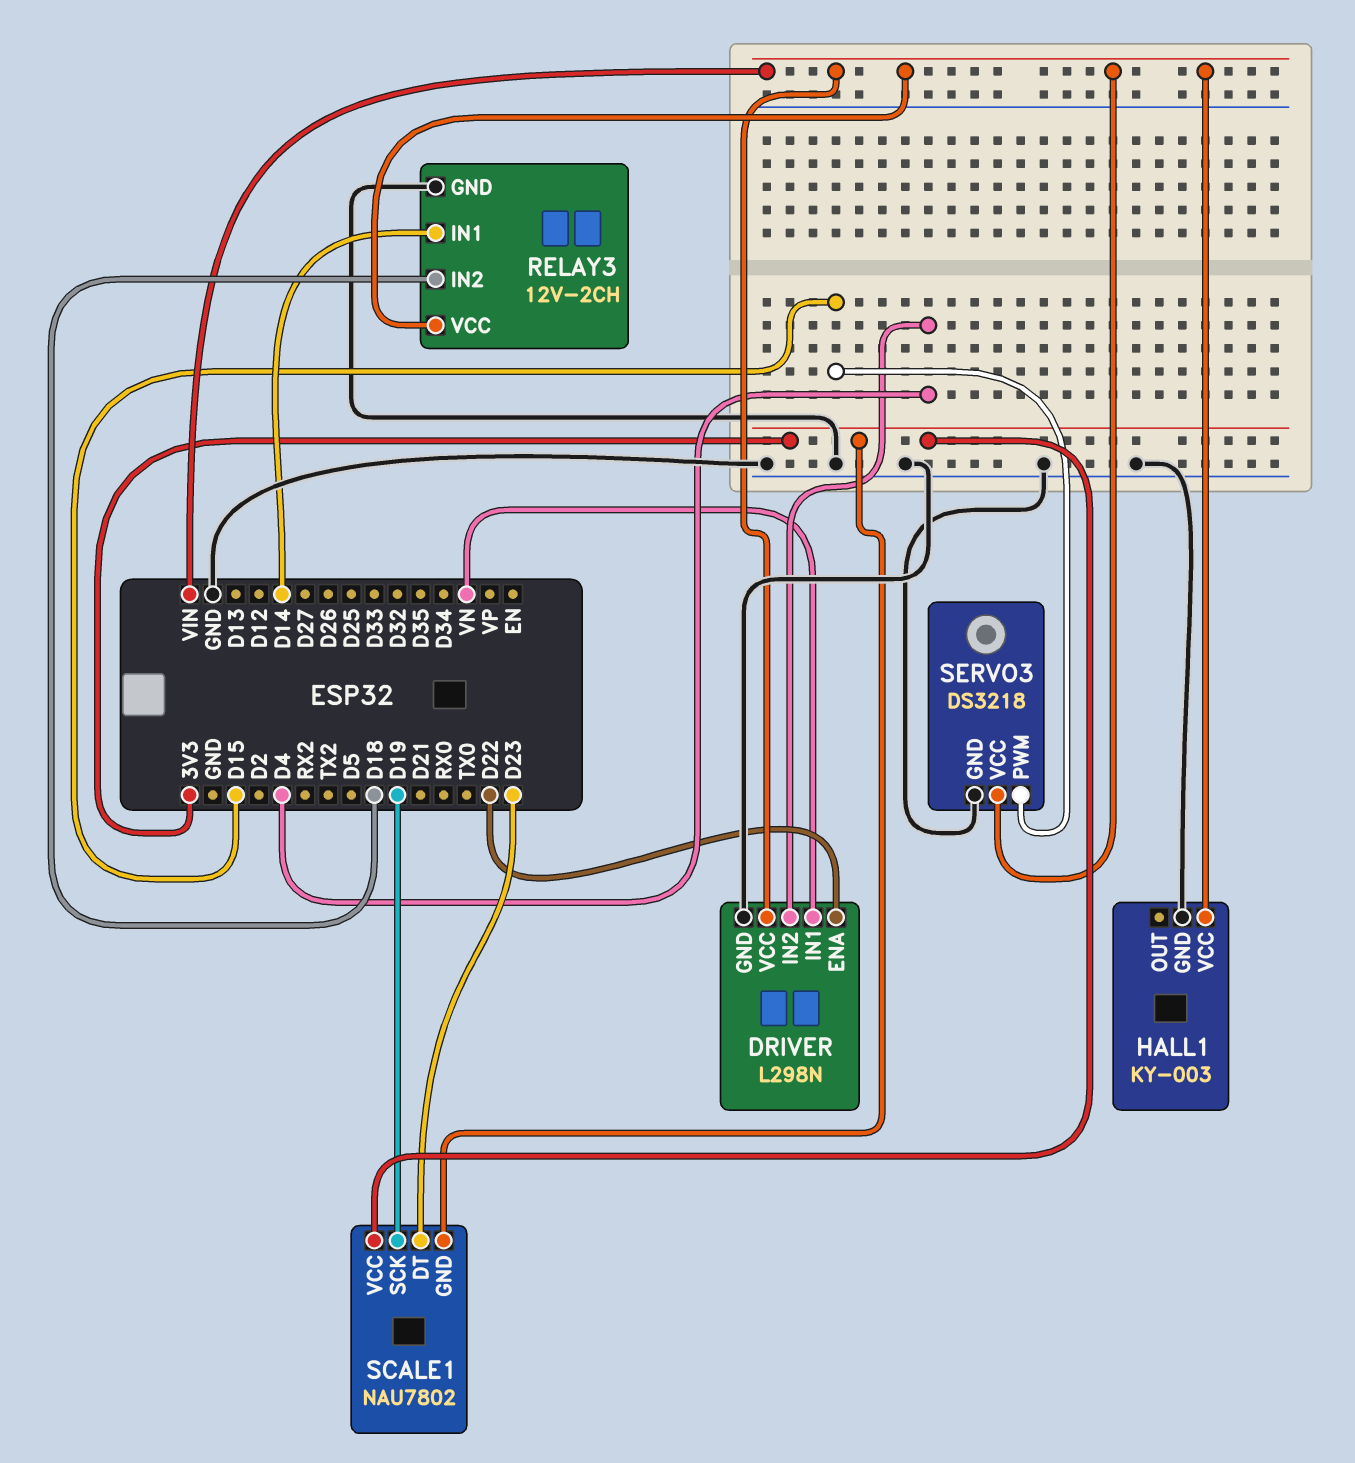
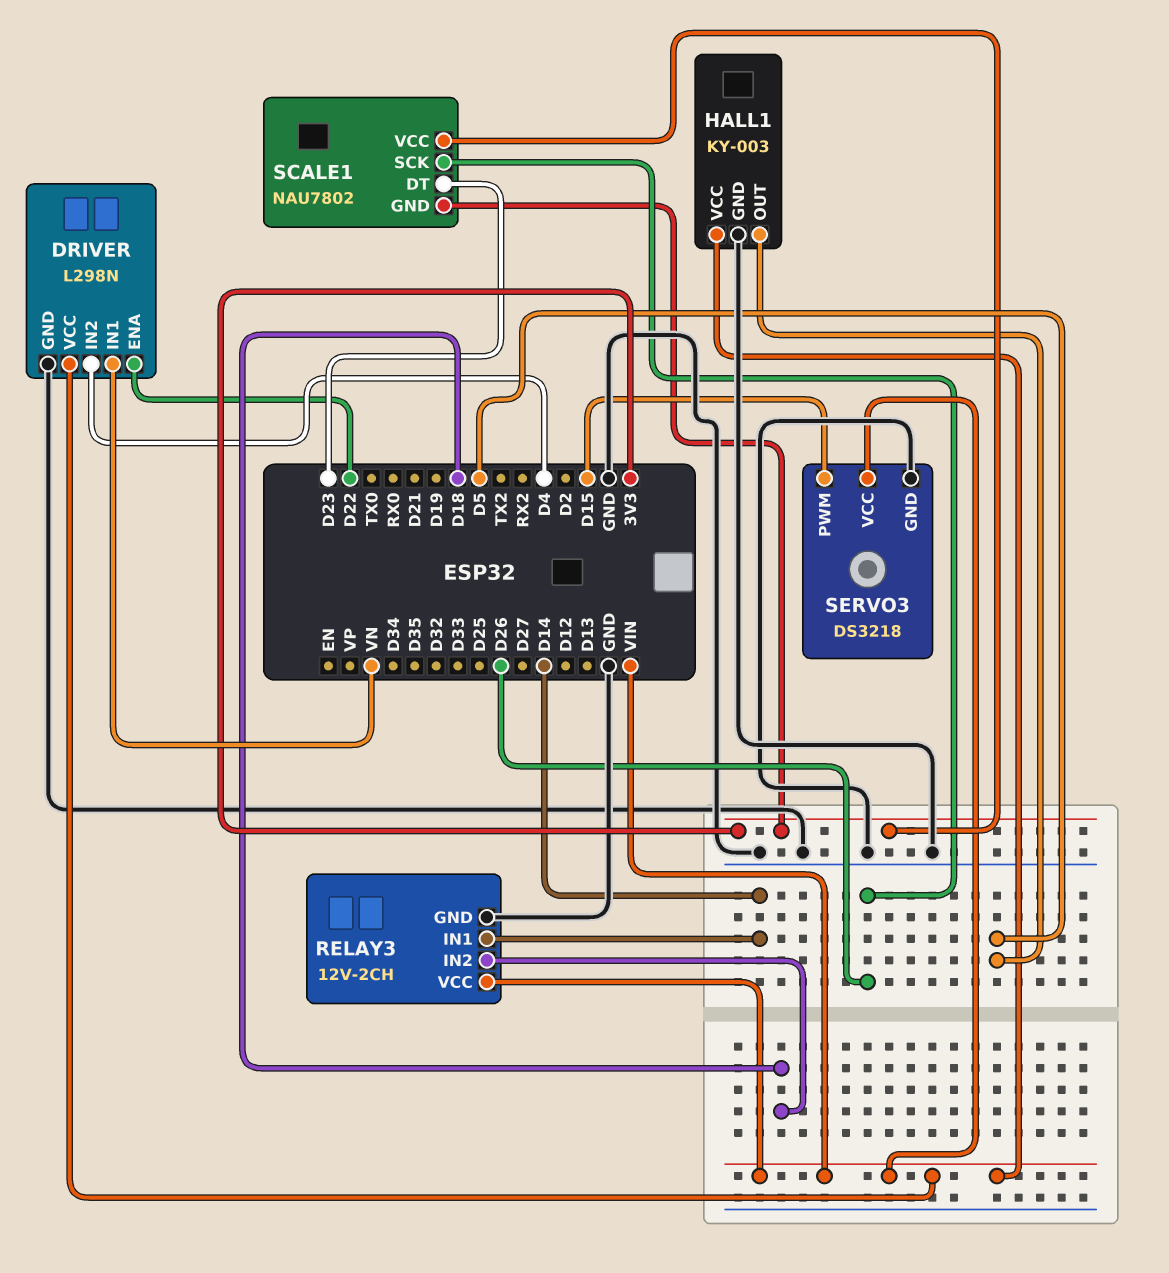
HALL1 pin OUT: none -> D5
SCALE1 pin SCK: D19 -> D26

